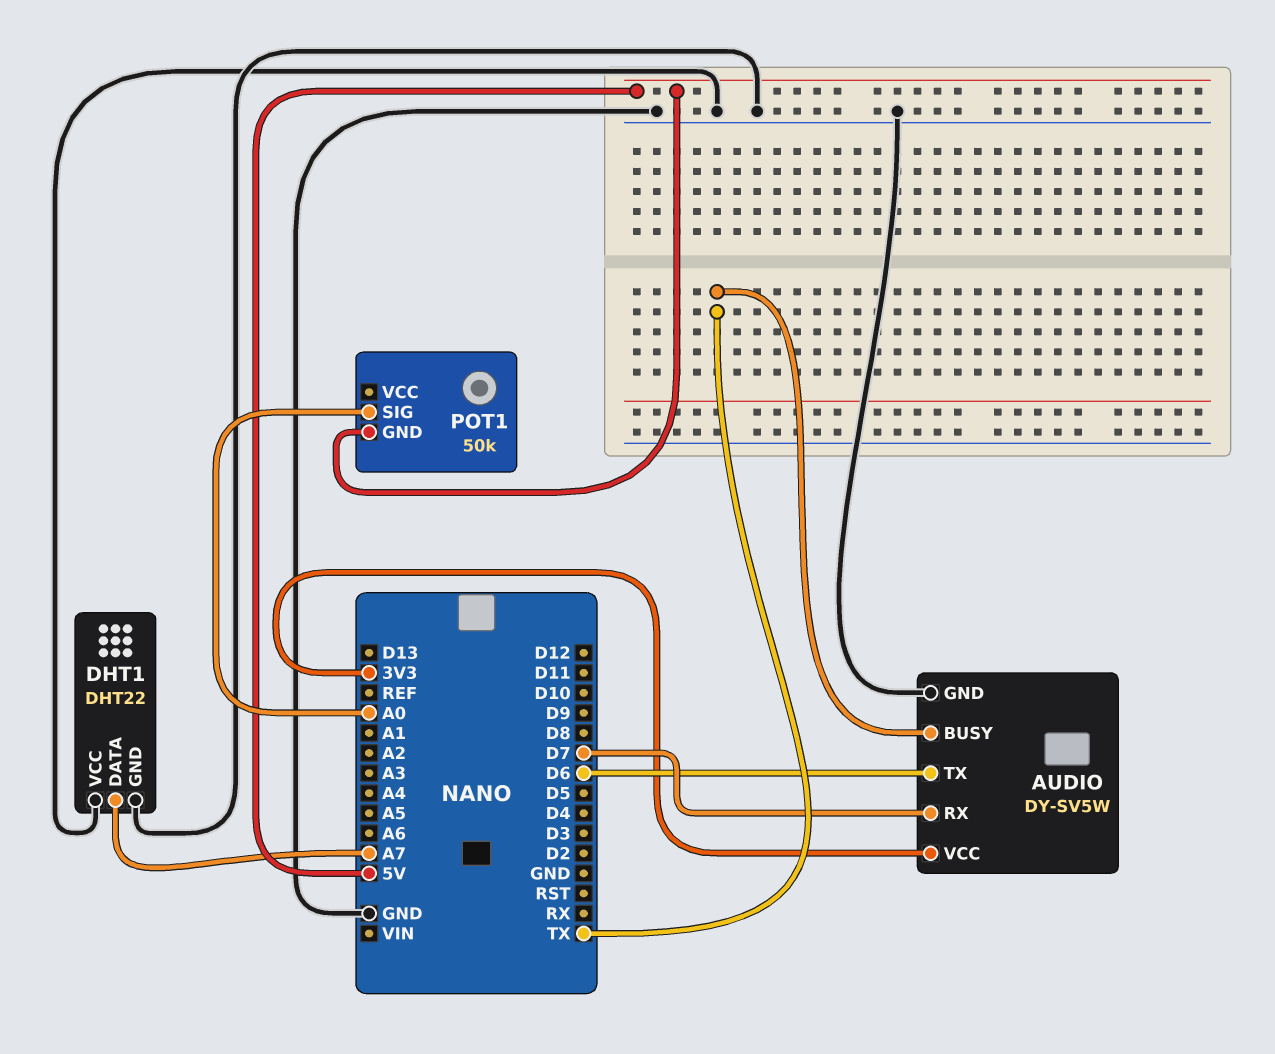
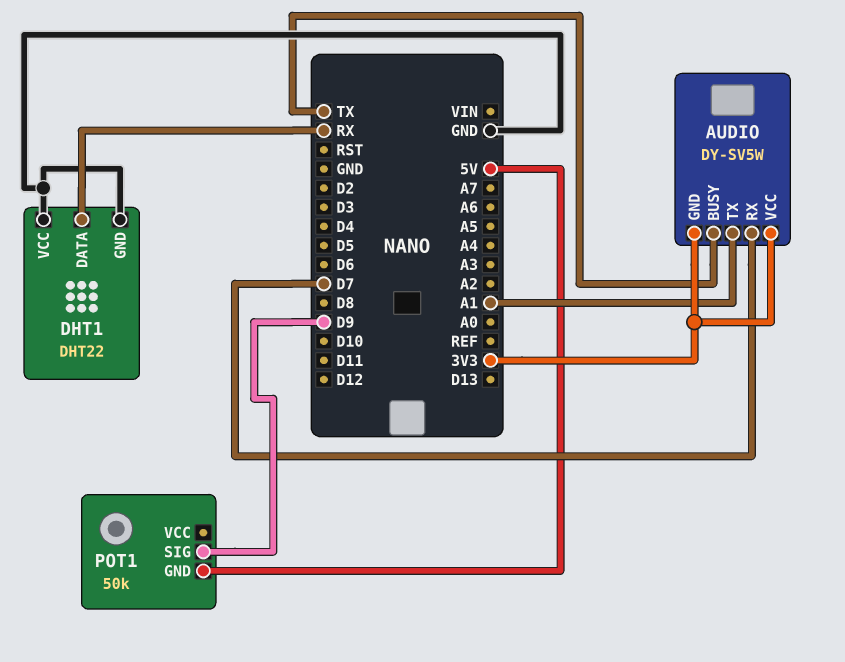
AUDIO pin GND: GND -> 3V3
AUDIO pin TX: D6 -> A1
DHT1 pin DATA: A7 -> RX
POT1 pin SIG: A0 -> D9

